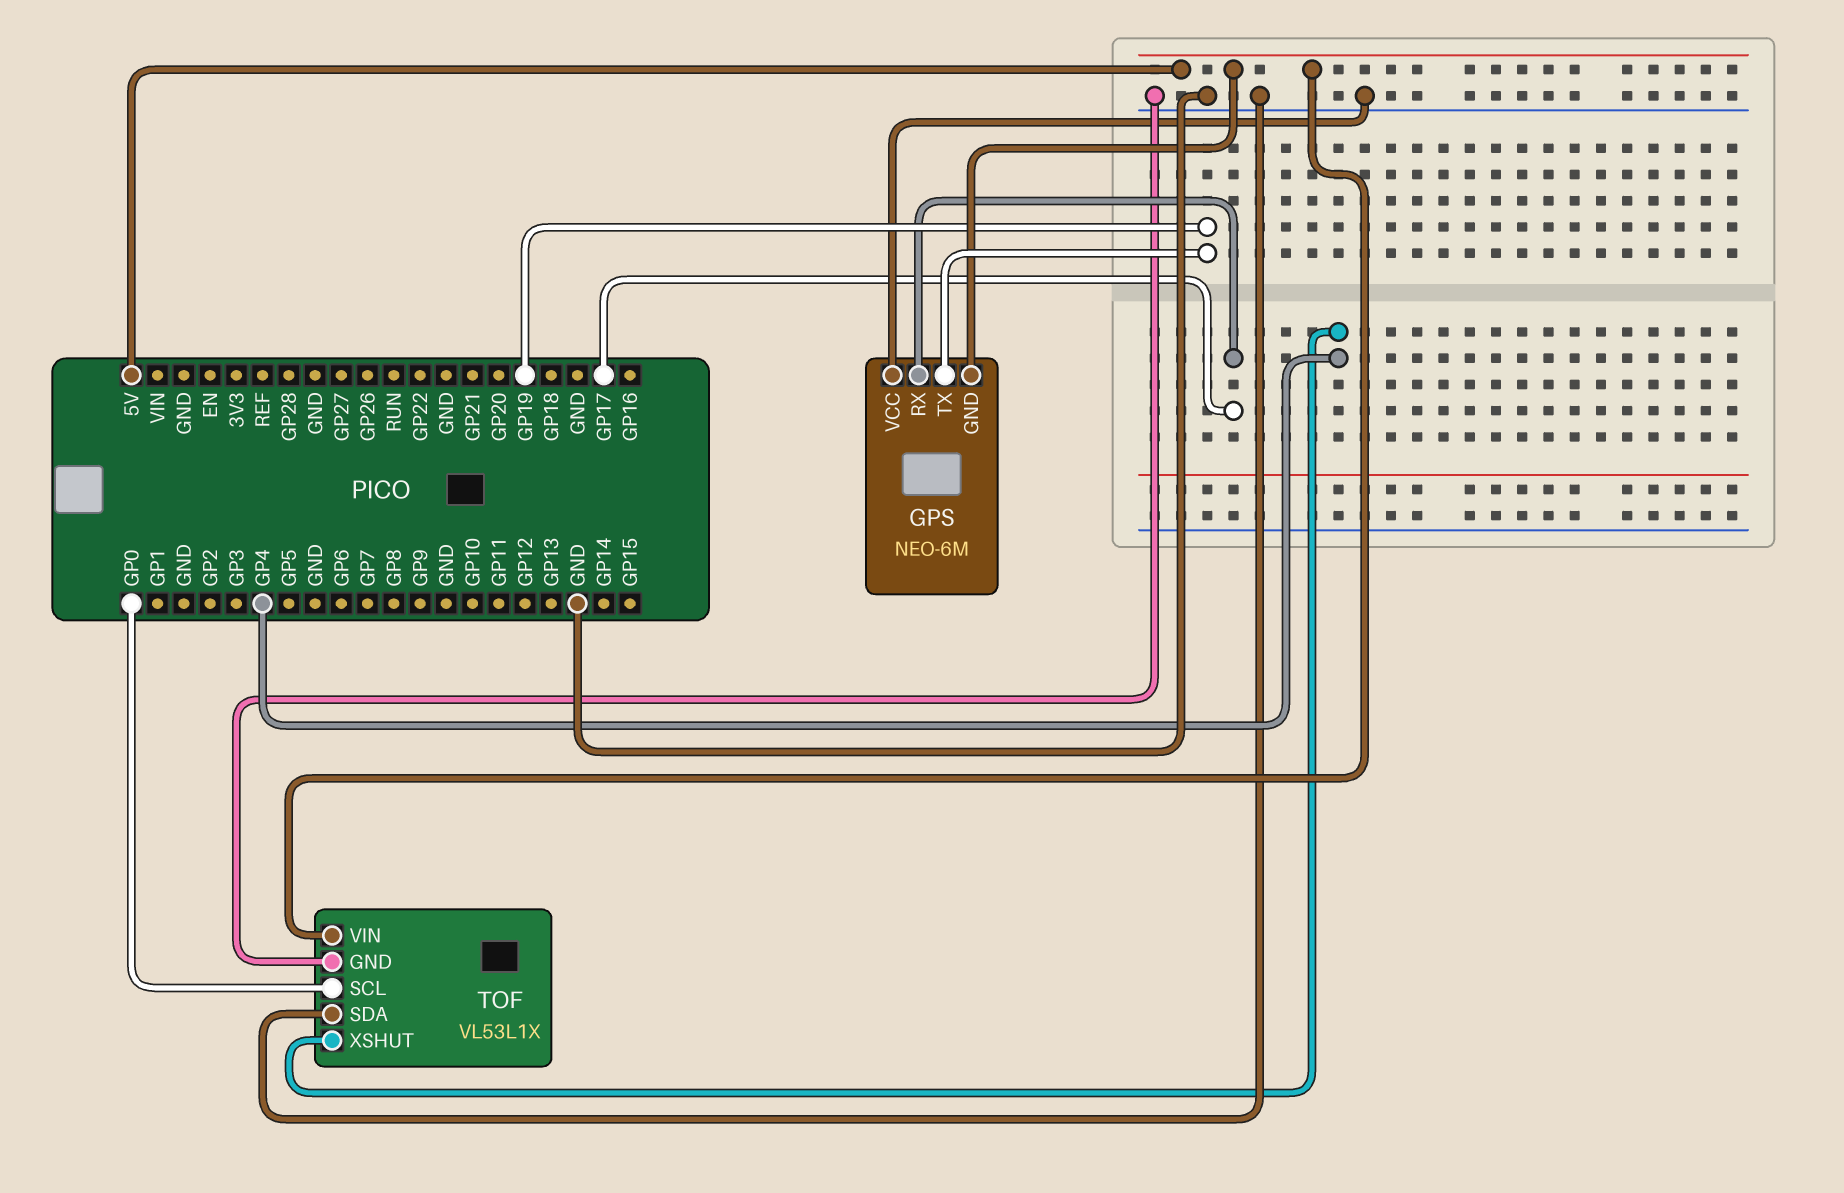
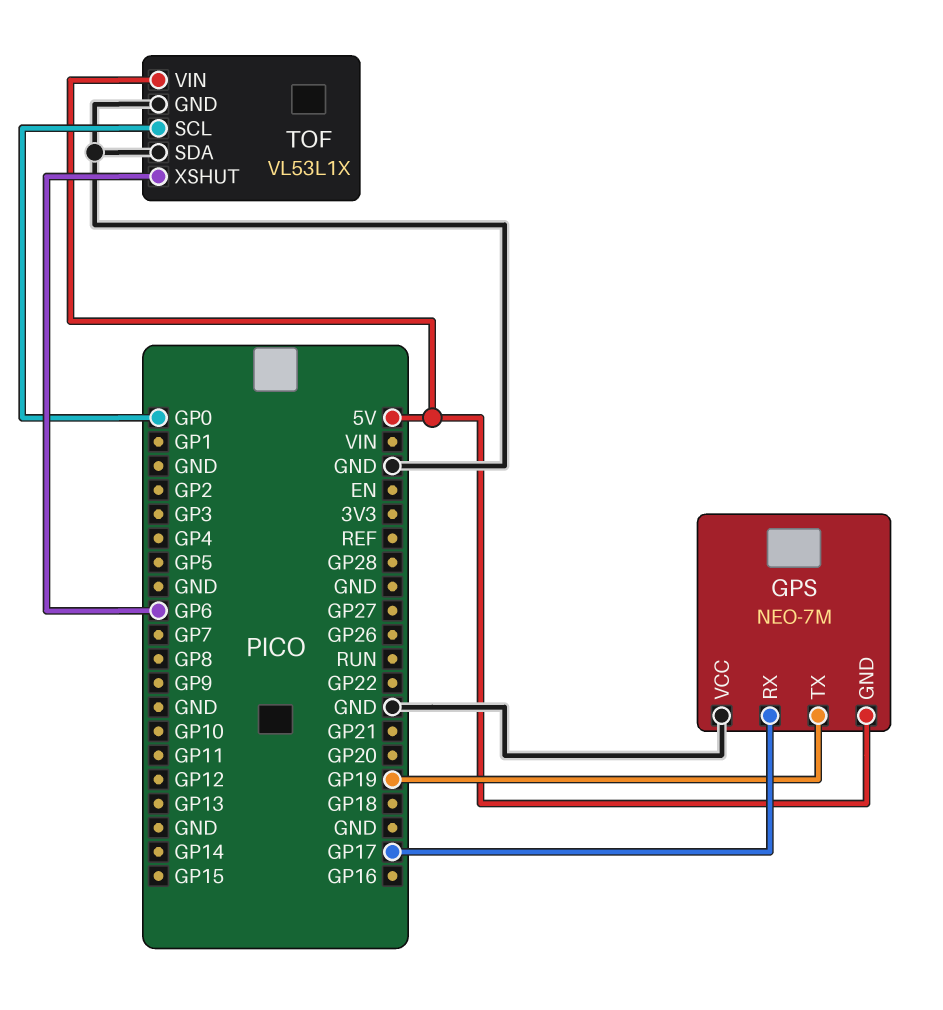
GPS: NEO-6M -> NEO-7M
TOF pin XSHUT: GP4 -> GP6

